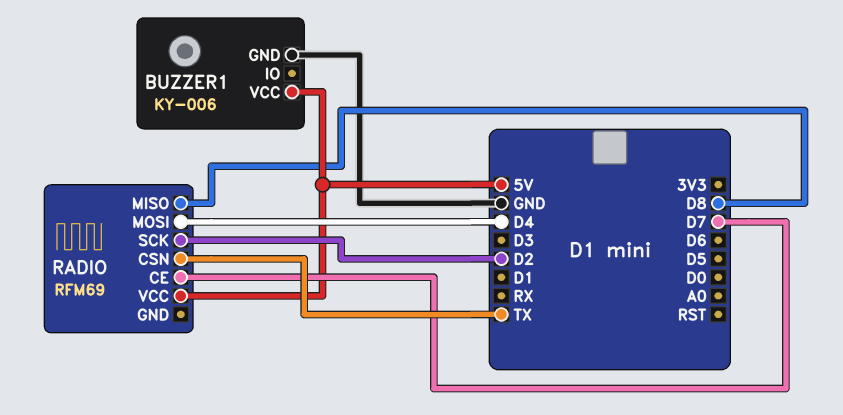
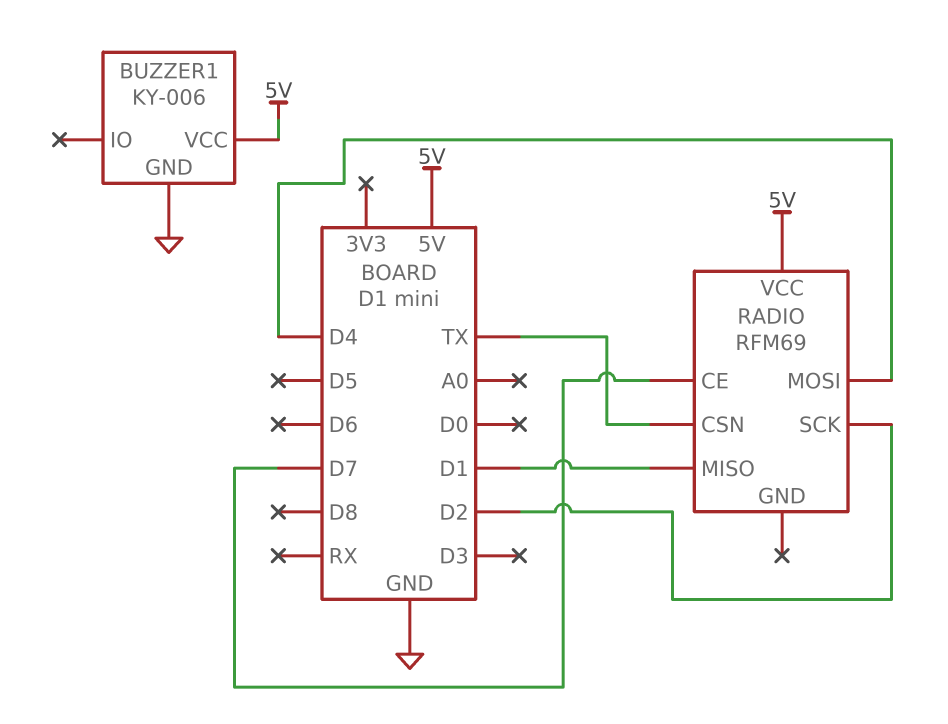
RADIO pin MISO: D8 -> D1

